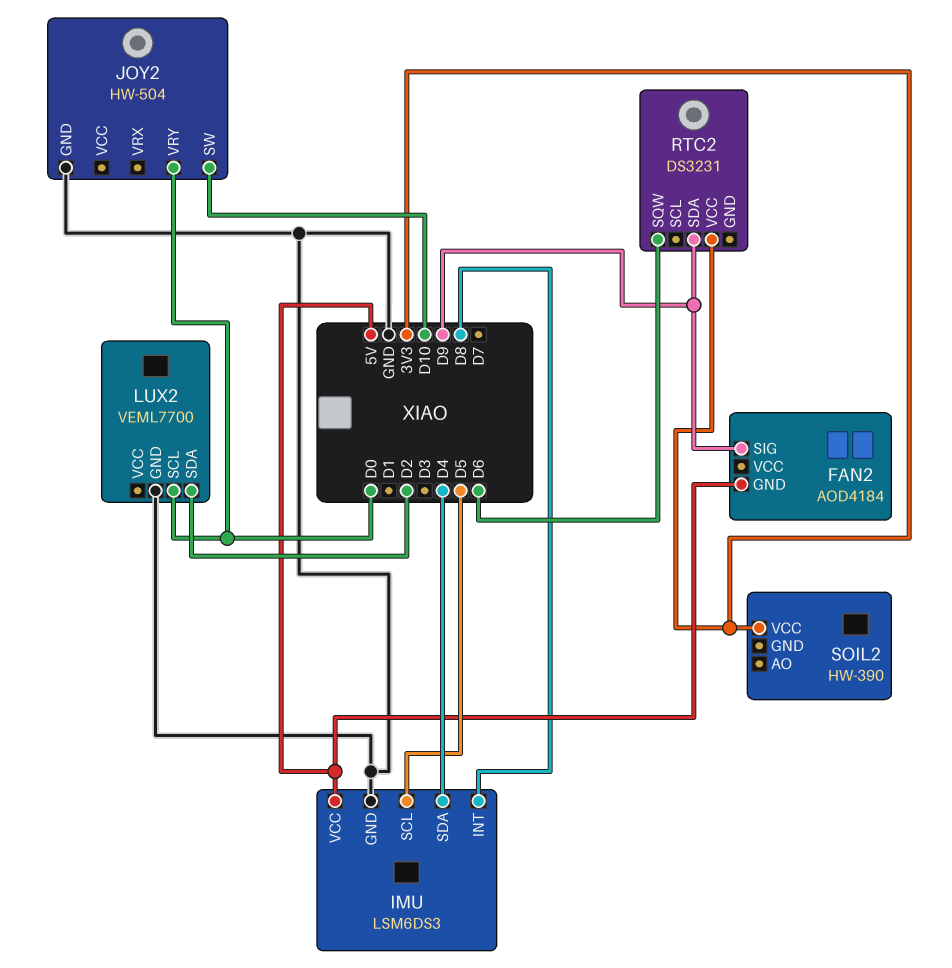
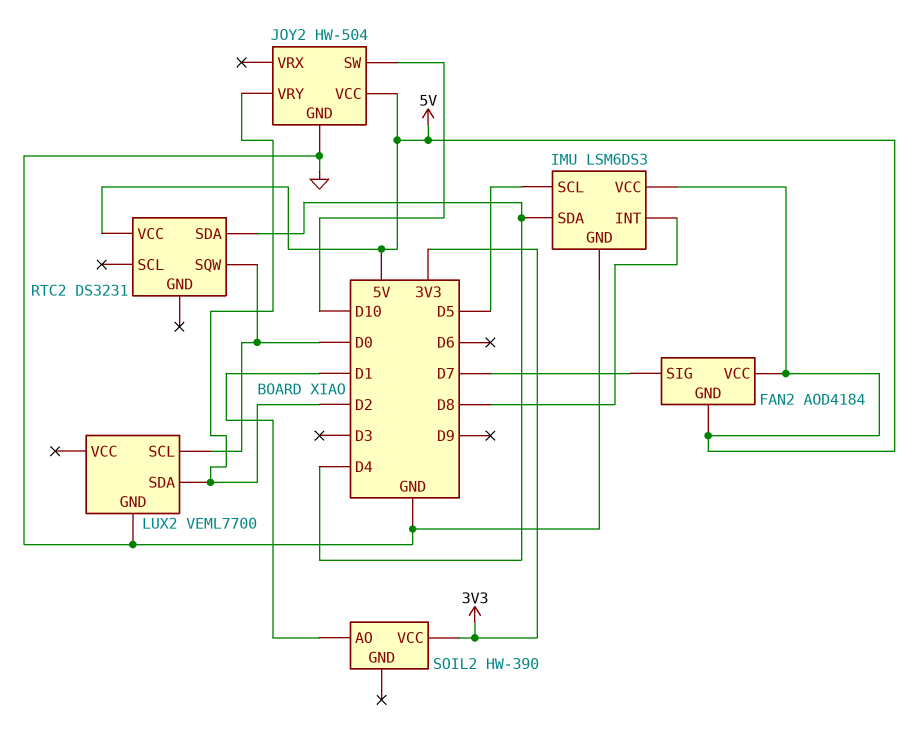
FAN2 pin SIG: D9 -> D7
FAN2 pin VCC: none -> 5V
JOY2 pin VCC: none -> 5V
JOY2 pin VRY: D0 -> D2
RTC2 pin SDA: D9 -> D4
RTC2 pin SQW: D6 -> D0
RTC2 pin VCC: 3V3 -> 5V
SOIL2 pin AO: none -> D1

